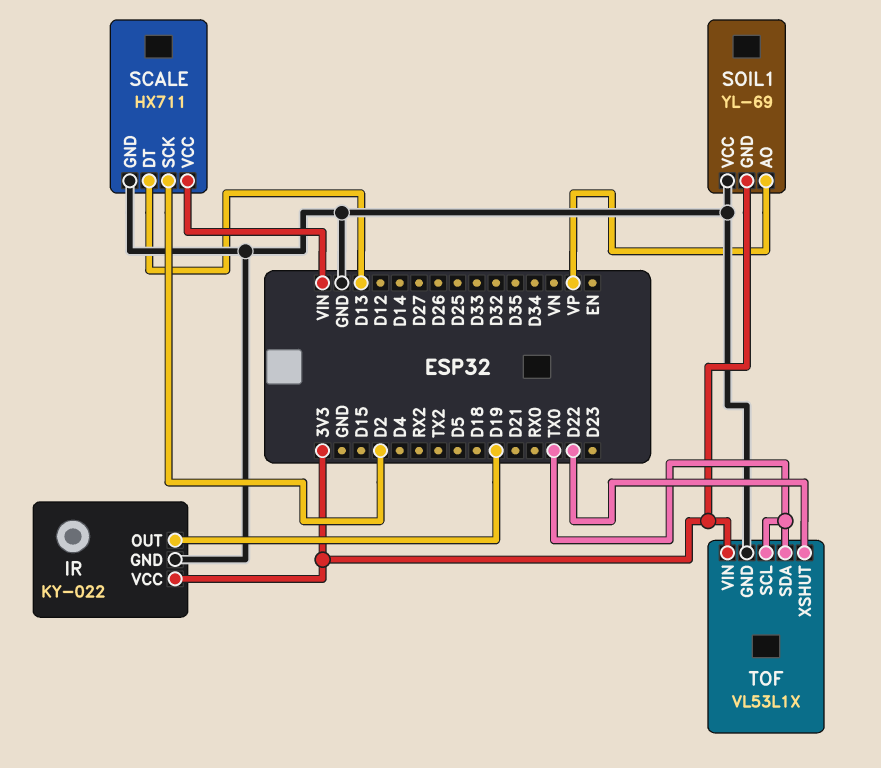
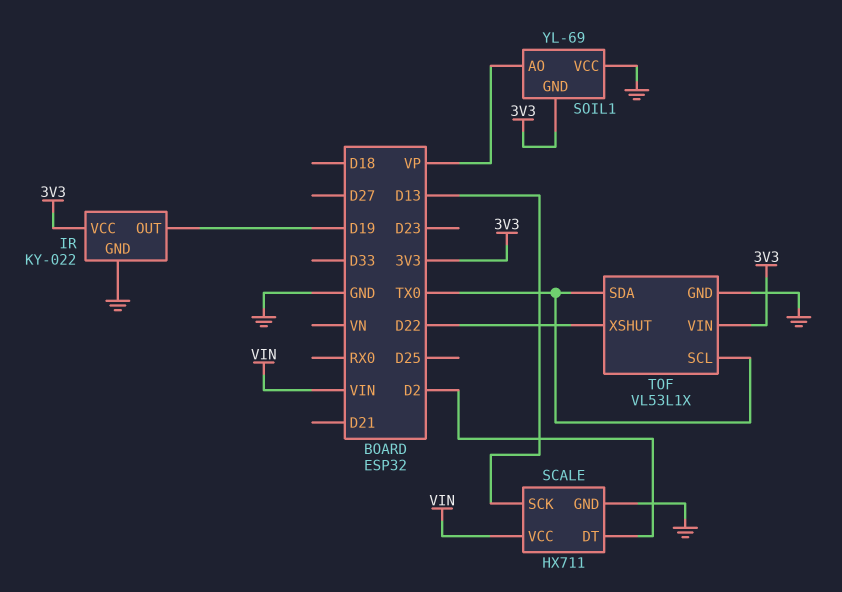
SCALE pin DT: D13 -> D2
SCALE pin SCK: D2 -> D13

